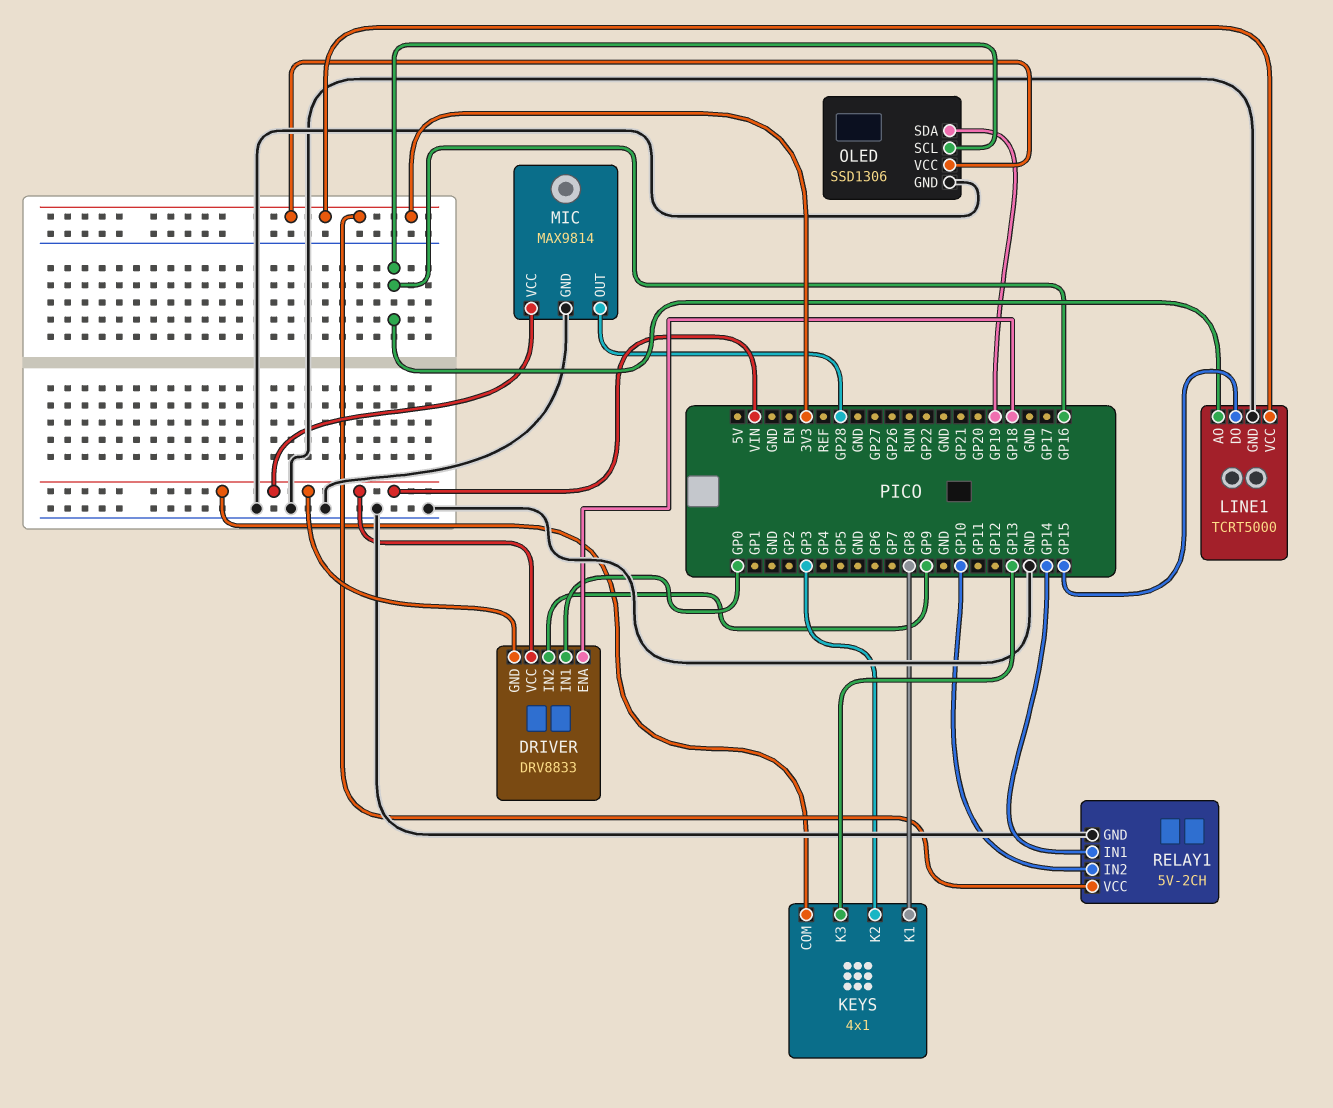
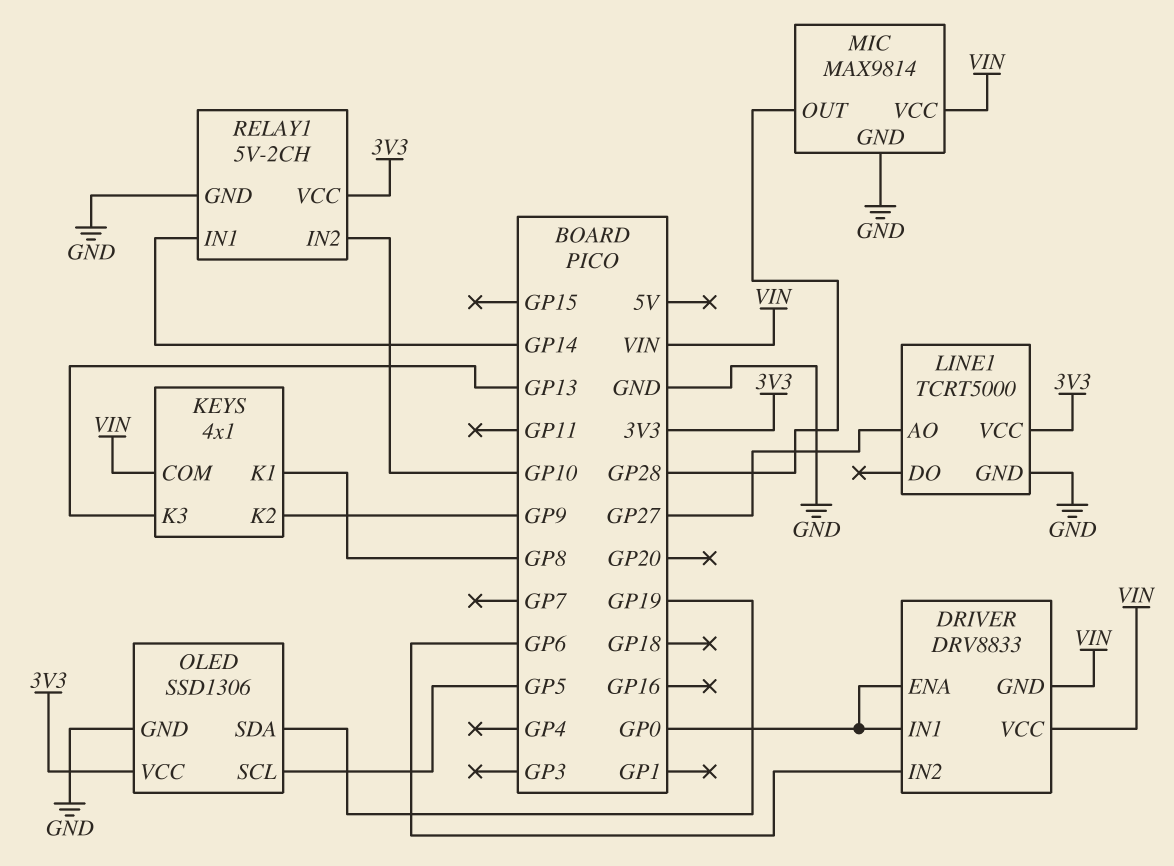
DRIVER pin ENA: GP18 -> GP0
DRIVER pin IN2: GP9 -> GP6
KEYS pin K2: GP3 -> GP9
LINE1 pin AO: GP16 -> GP27
LINE1 pin DO: GP15 -> none
OLED pin SCL: GP16 -> GP5

